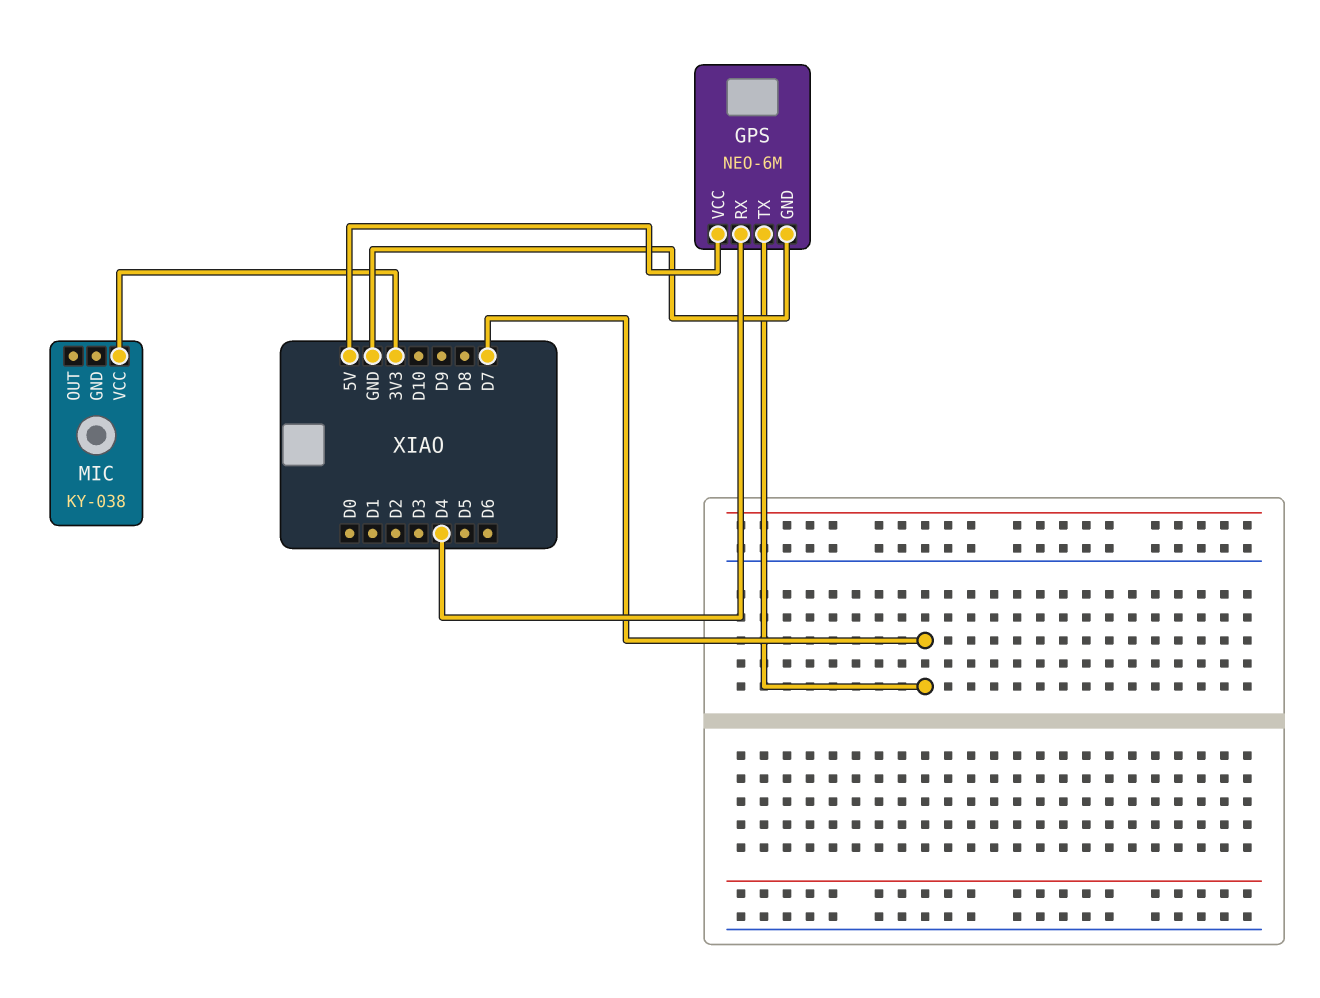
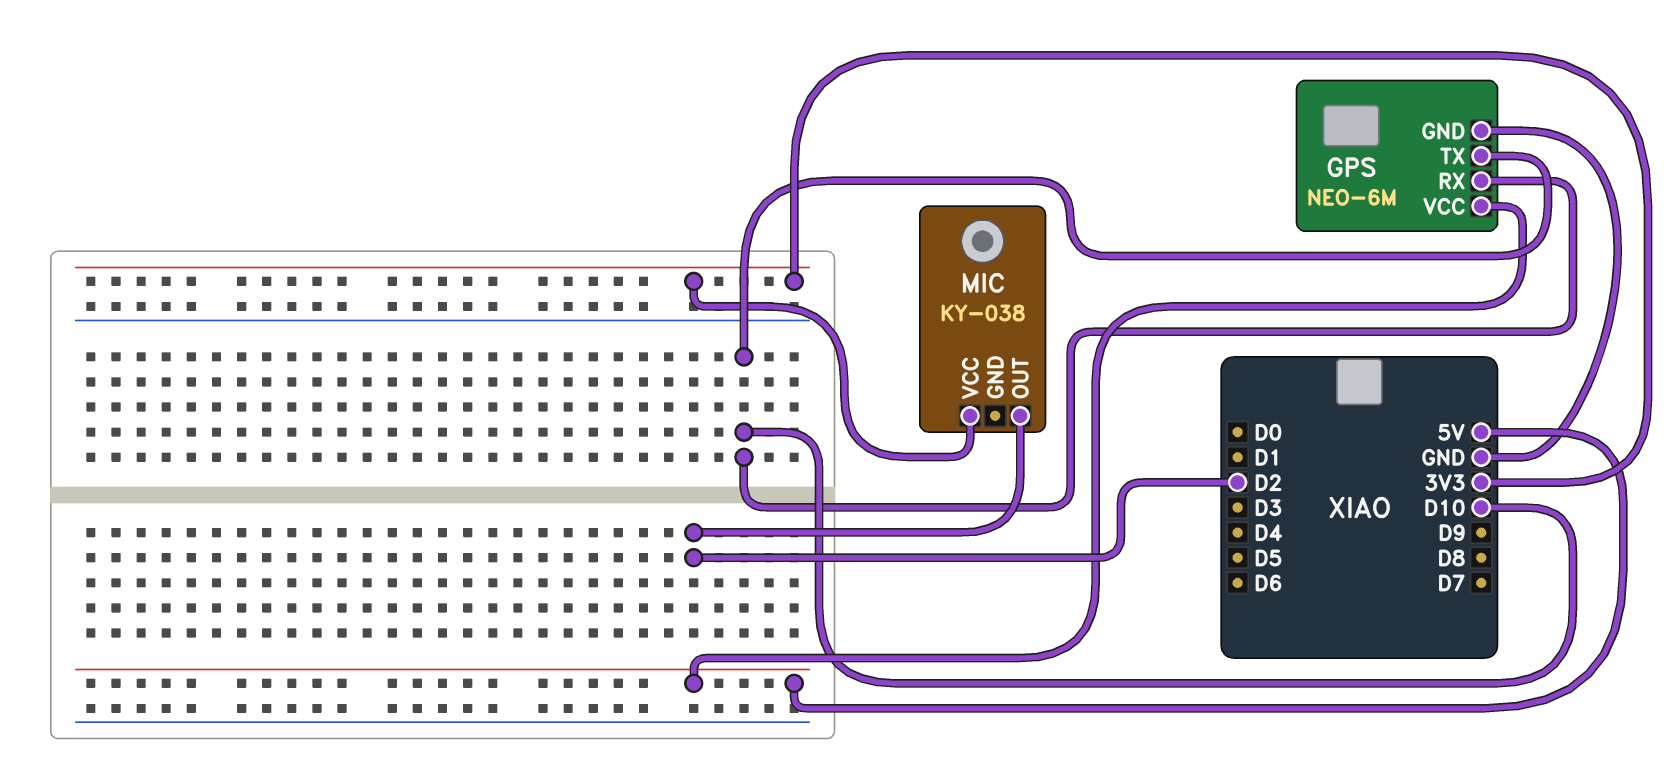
GPS pin RX: D4 -> D10
GPS pin TX: D7 -> D10
MIC pin OUT: none -> D2

